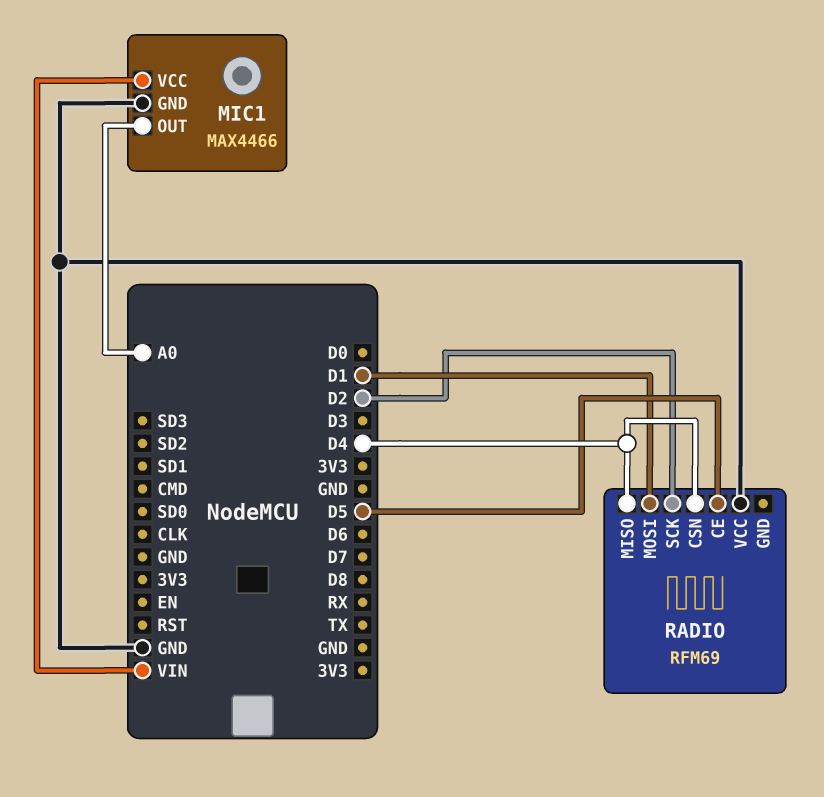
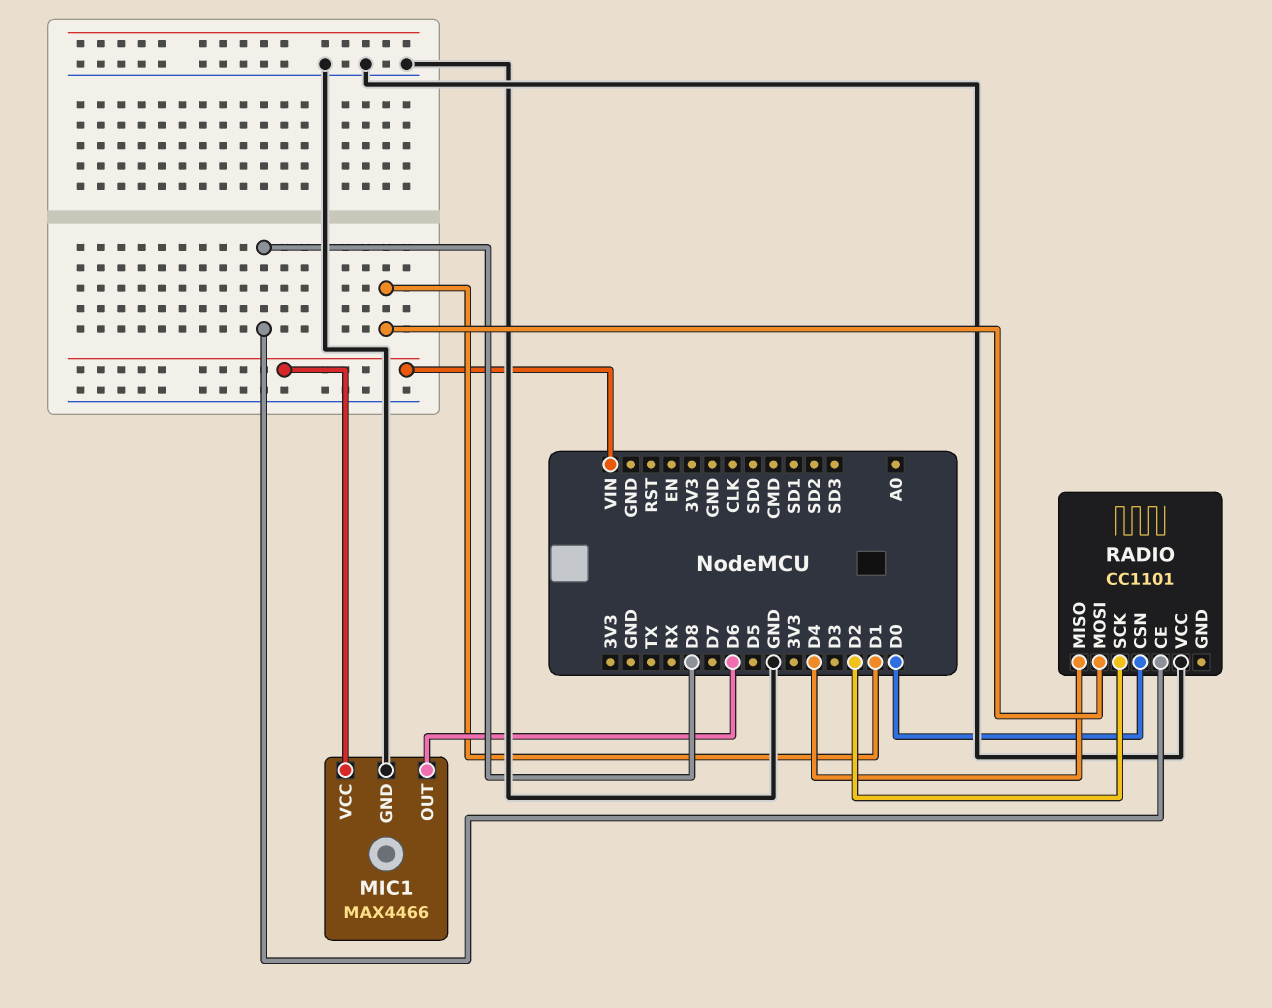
MIC1 pin OUT: A0 -> D6
RADIO: RFM69 -> CC1101
RADIO pin CE: D5 -> D8
RADIO pin CSN: D4 -> D0

